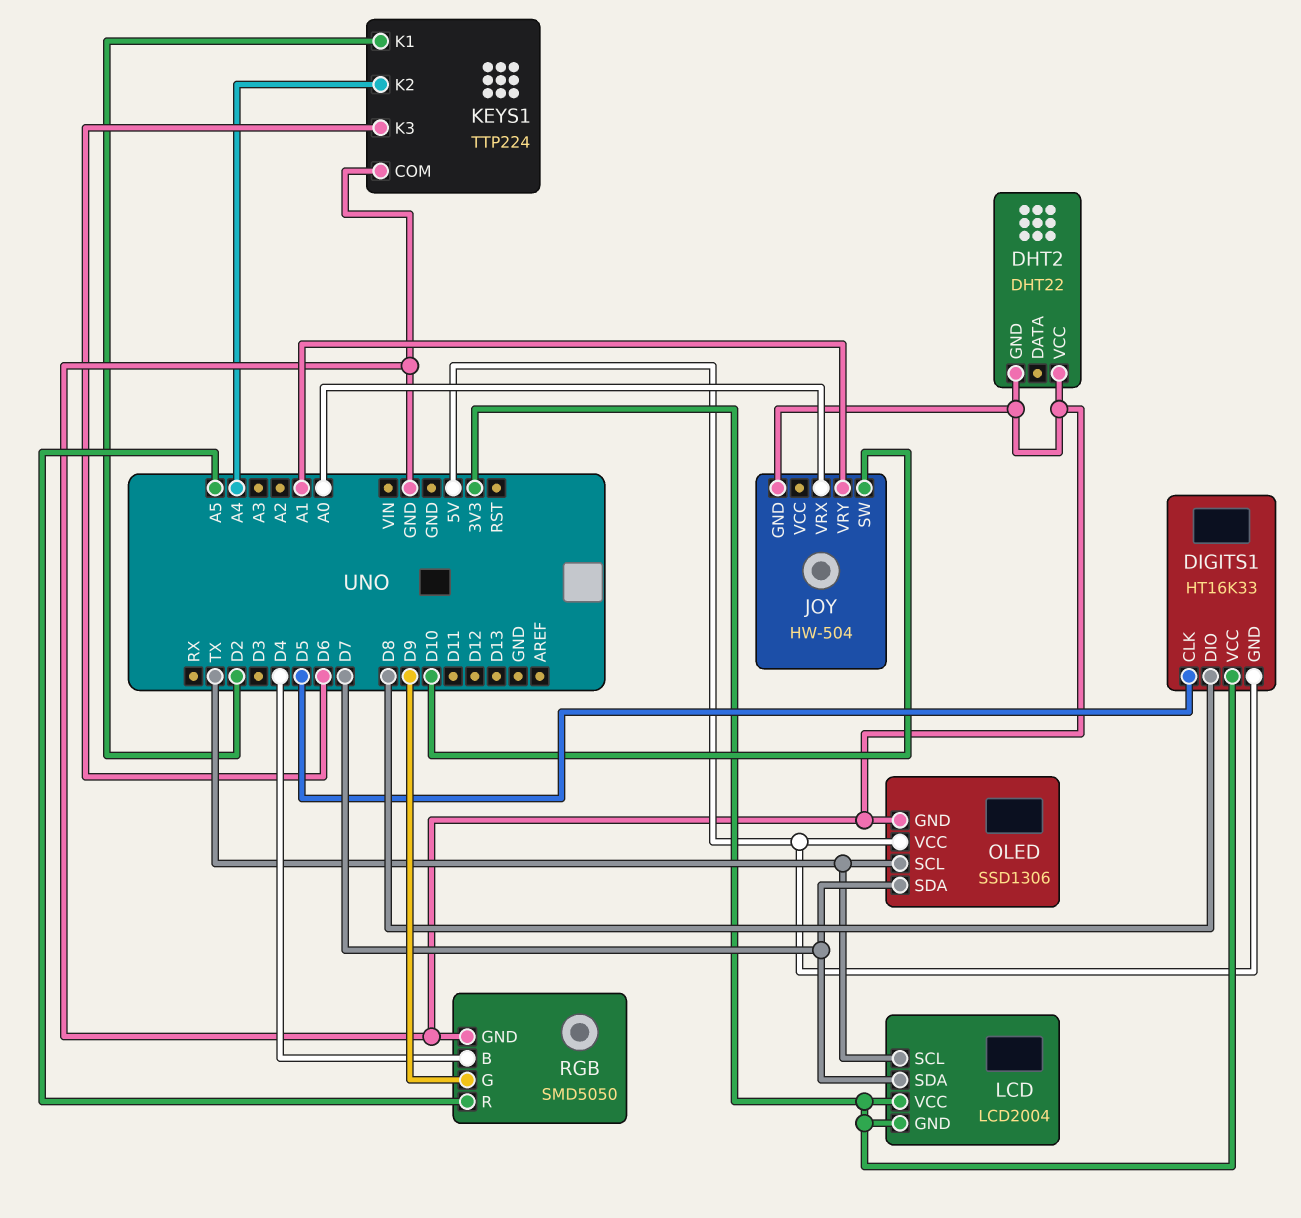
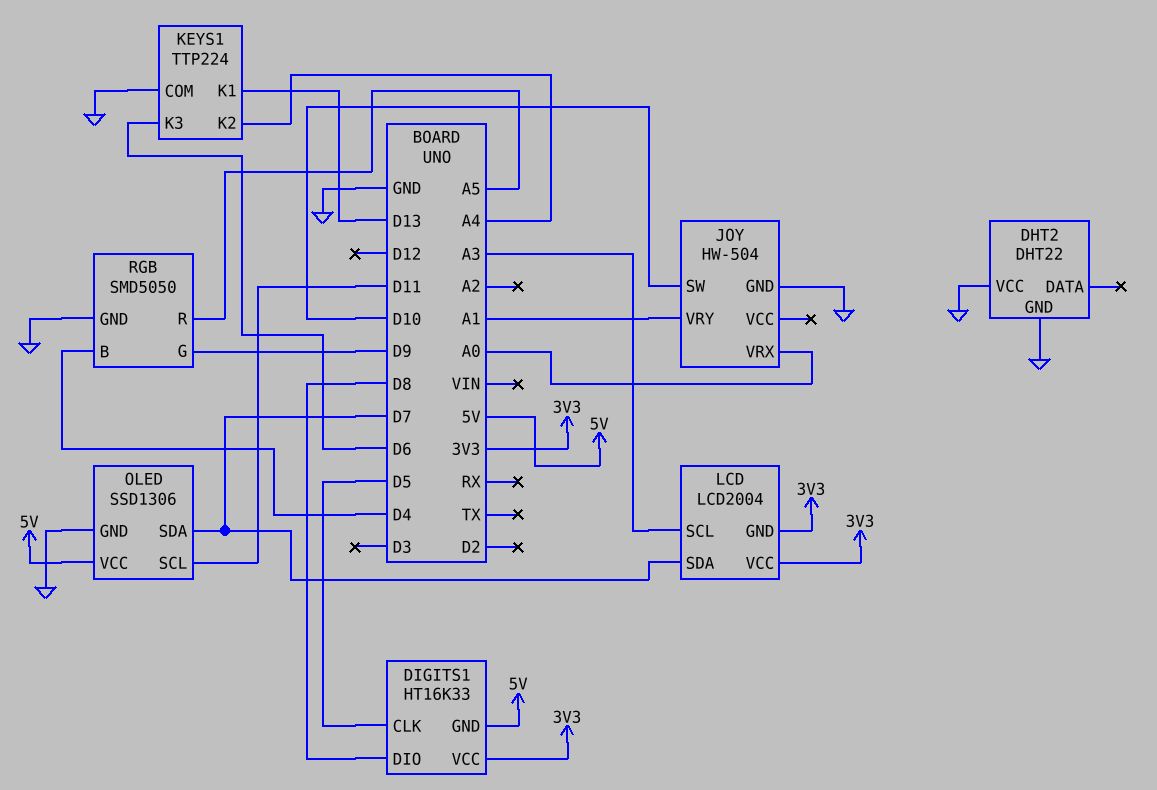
KEYS1 pin K1: D2 -> D13
LCD pin SCL: TX -> A3
OLED pin SCL: TX -> D11

